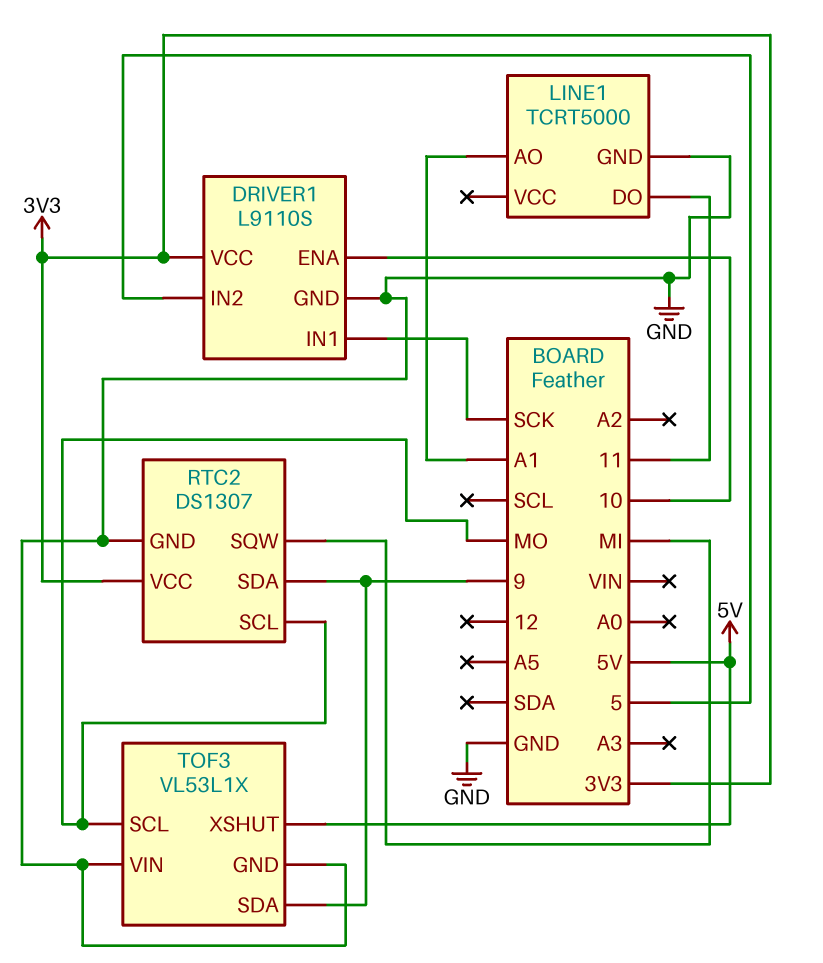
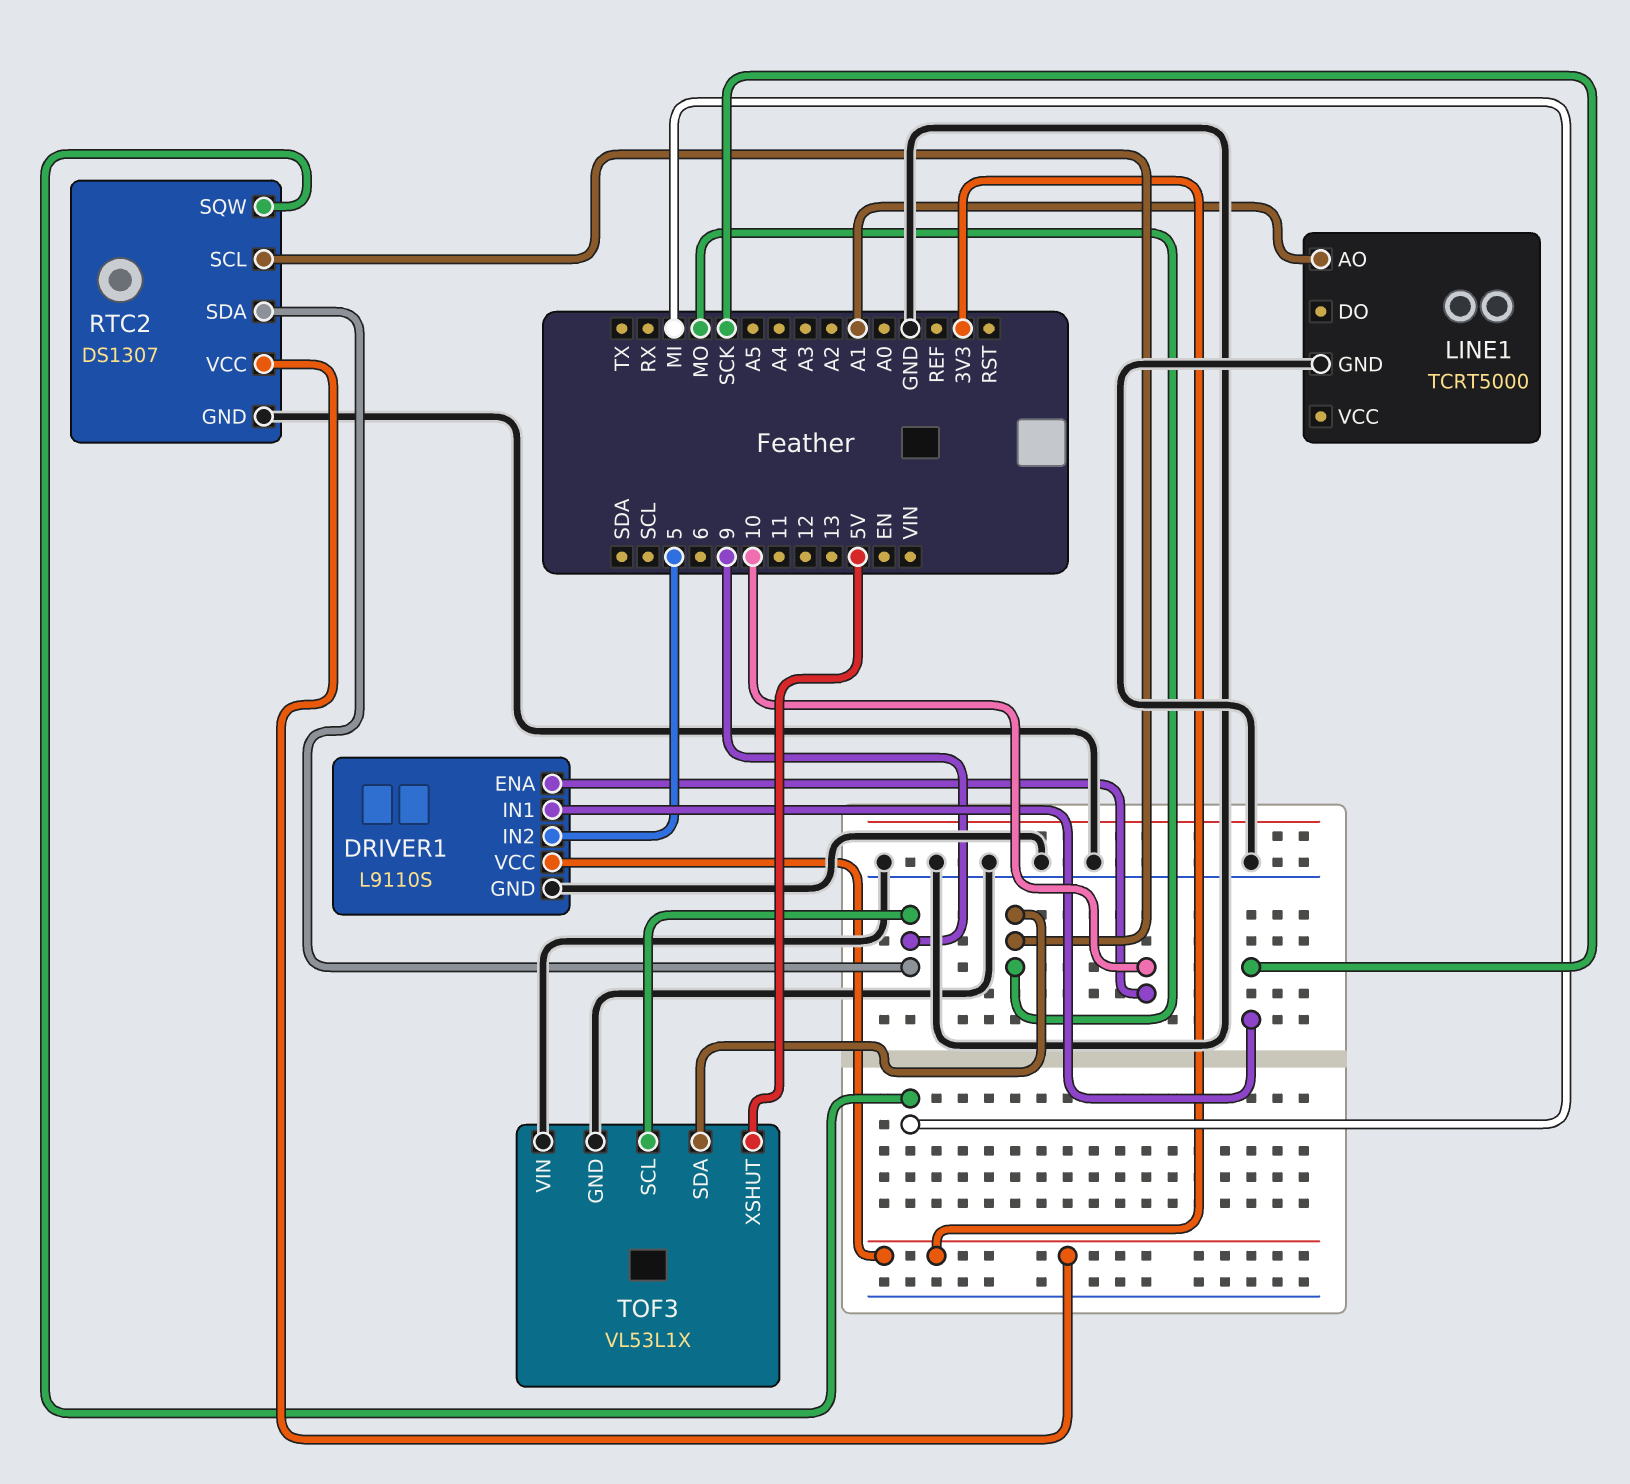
LINE1 pin DO: 11 -> none
TOF3 pin SCL: MO -> 9
TOF3 pin SDA: 9 -> MO

